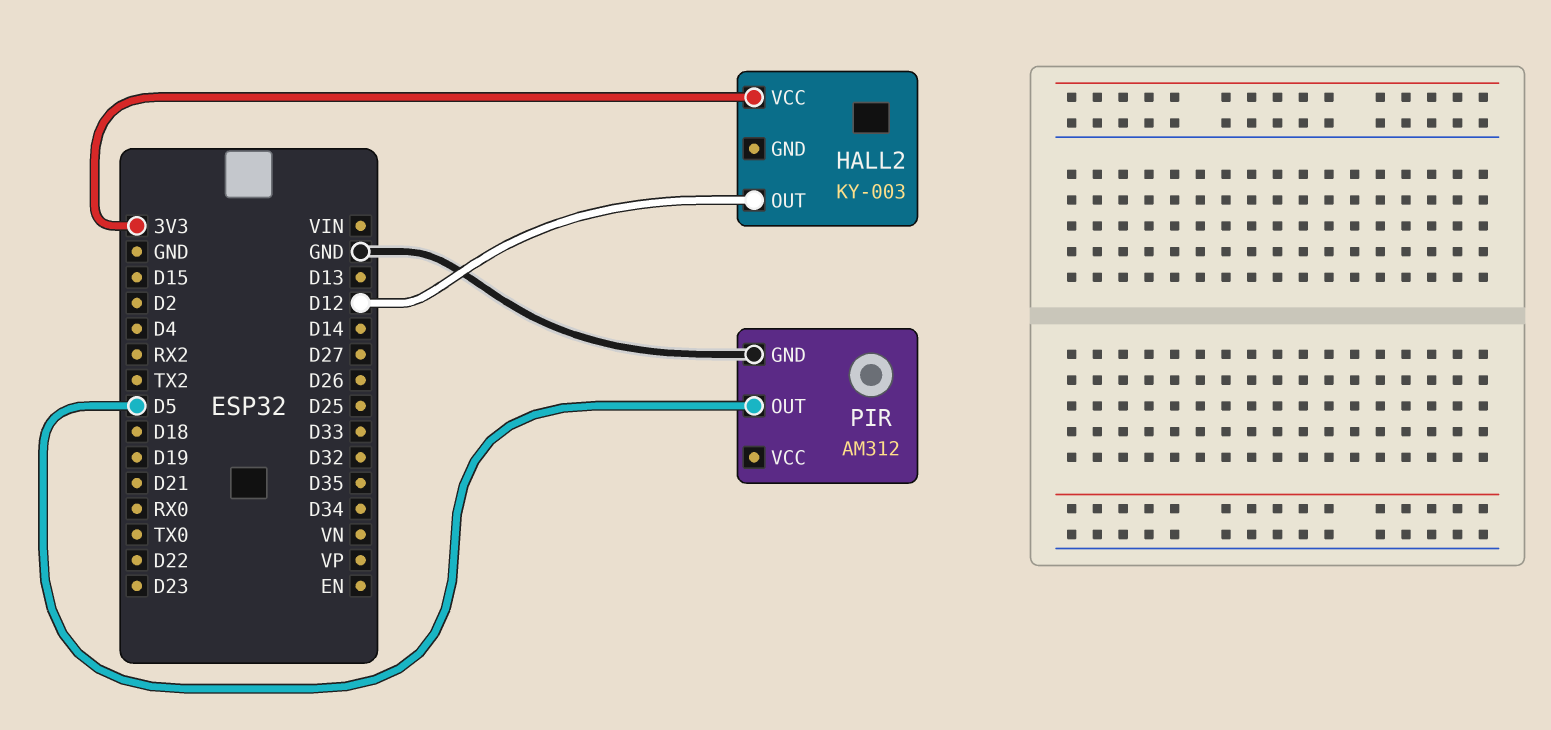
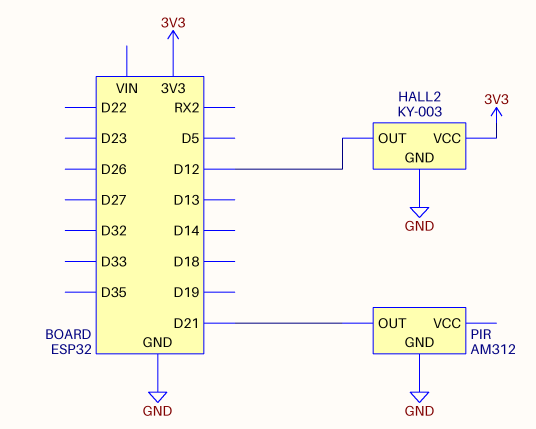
HALL2 pin GND: none -> GND
PIR pin OUT: D5 -> D21

